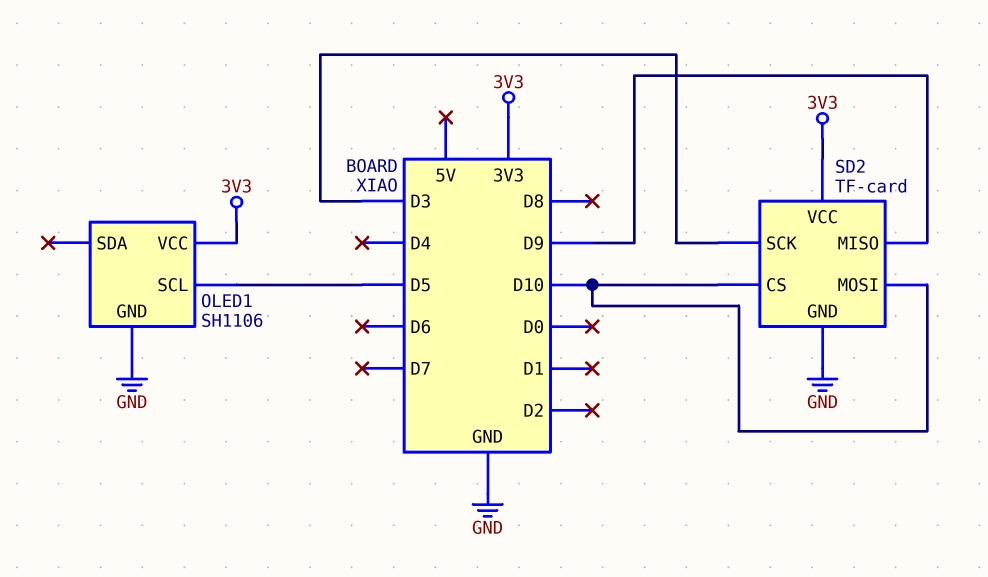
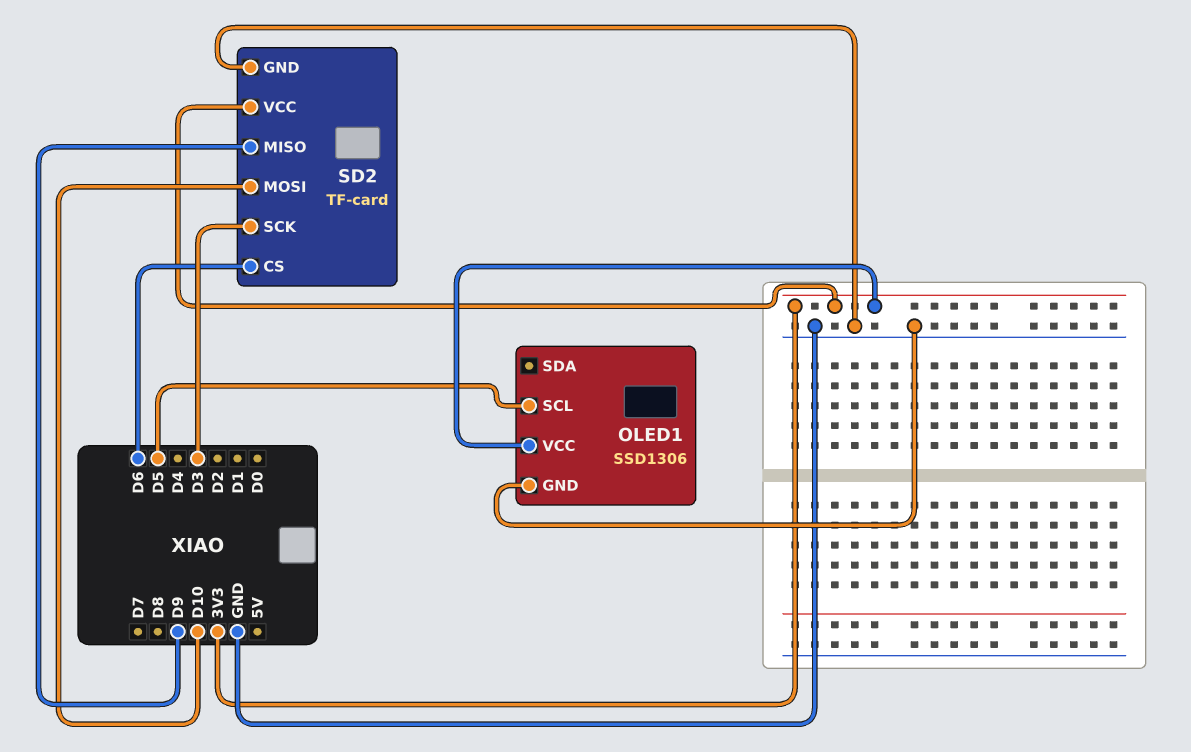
OLED1: SH1106 -> SSD1306
SD2 pin CS: D10 -> D6

